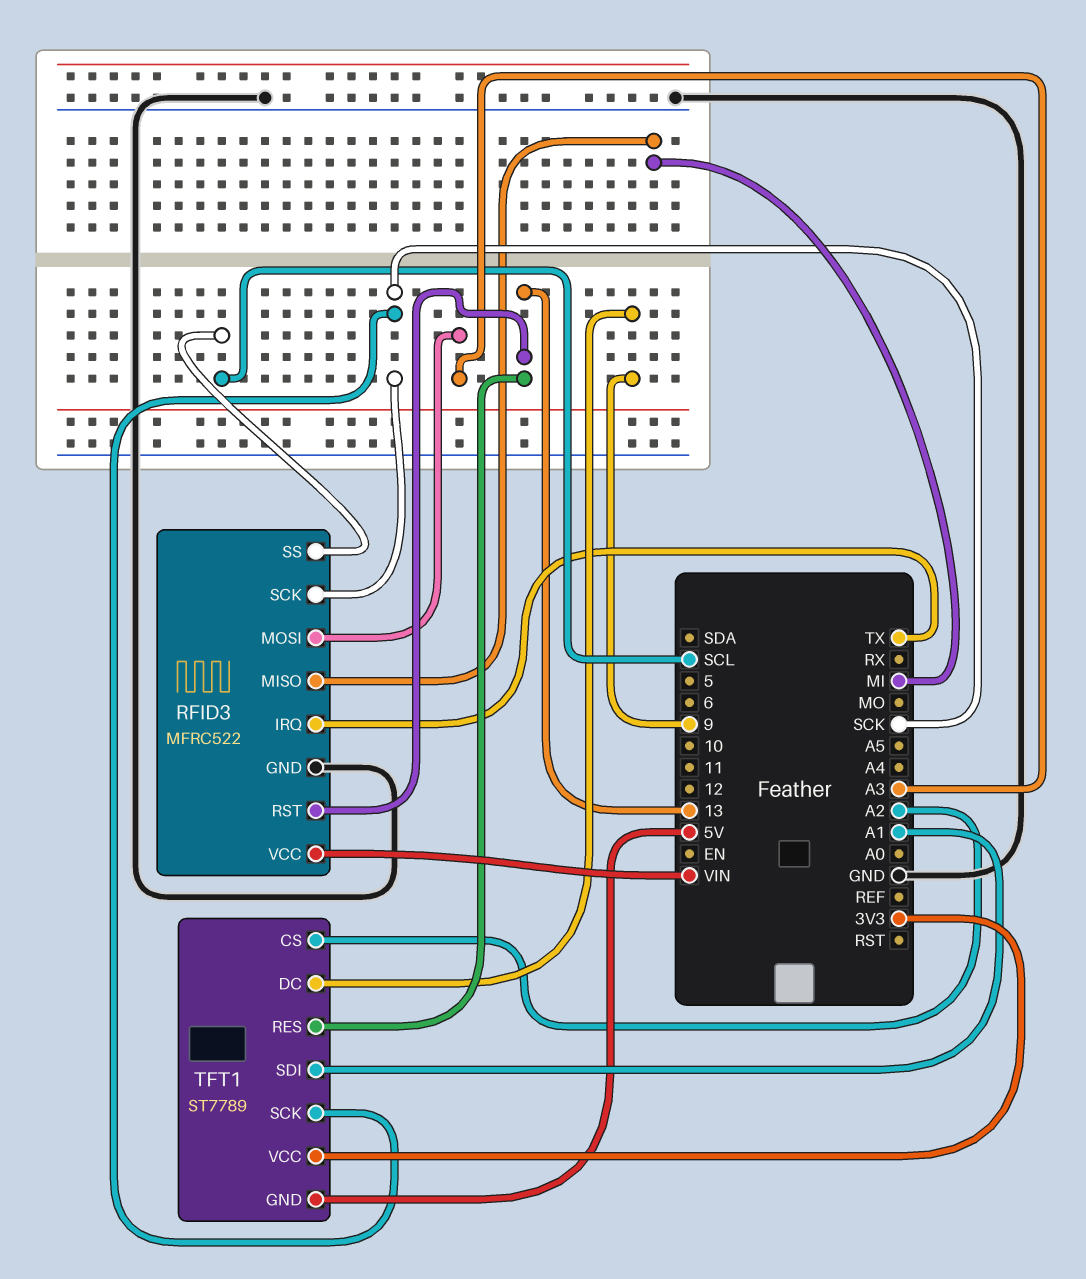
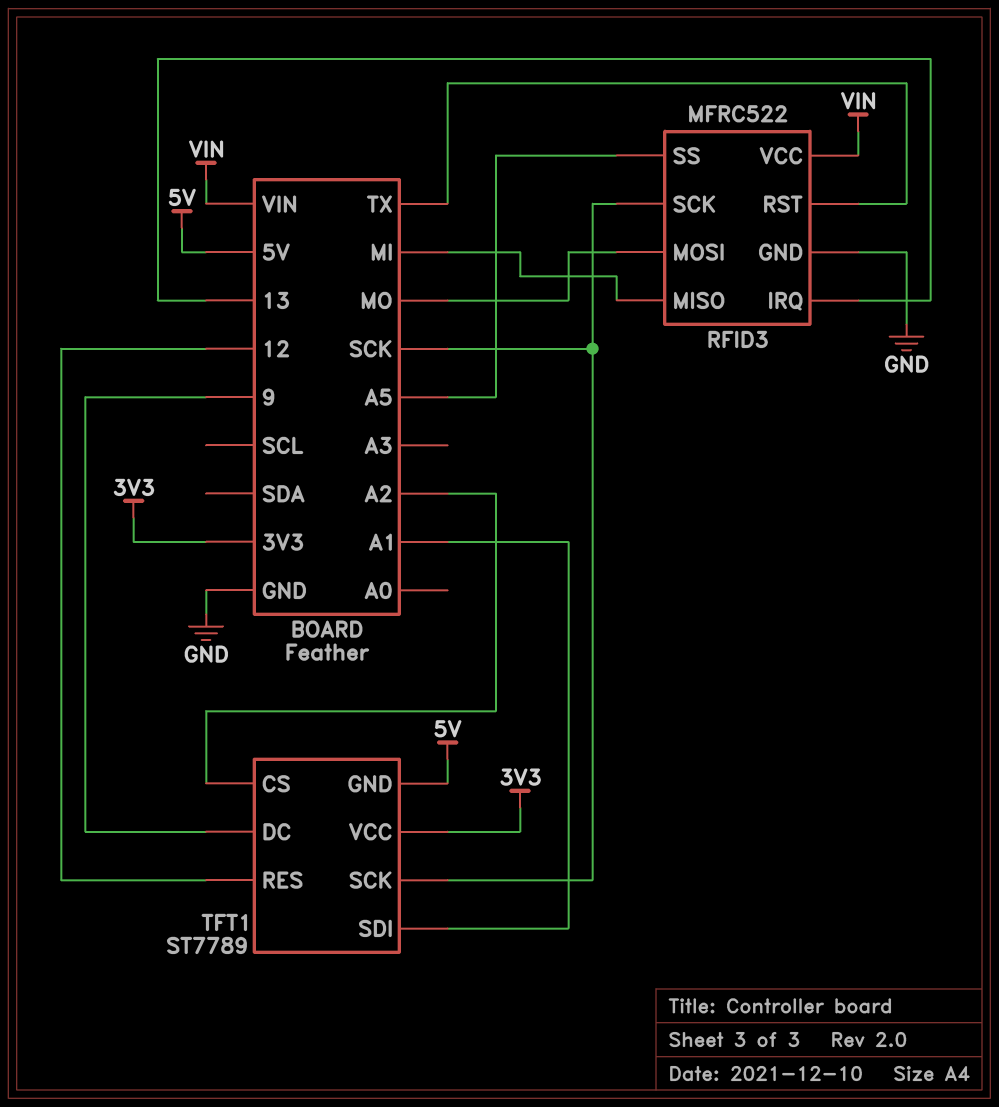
RFID3 pin IRQ: TX -> 13
RFID3 pin MOSI: A3 -> MO
RFID3 pin RST: 13 -> TX
RFID3 pin SS: SCL -> A5
TFT1 pin RES: 13 -> 12

